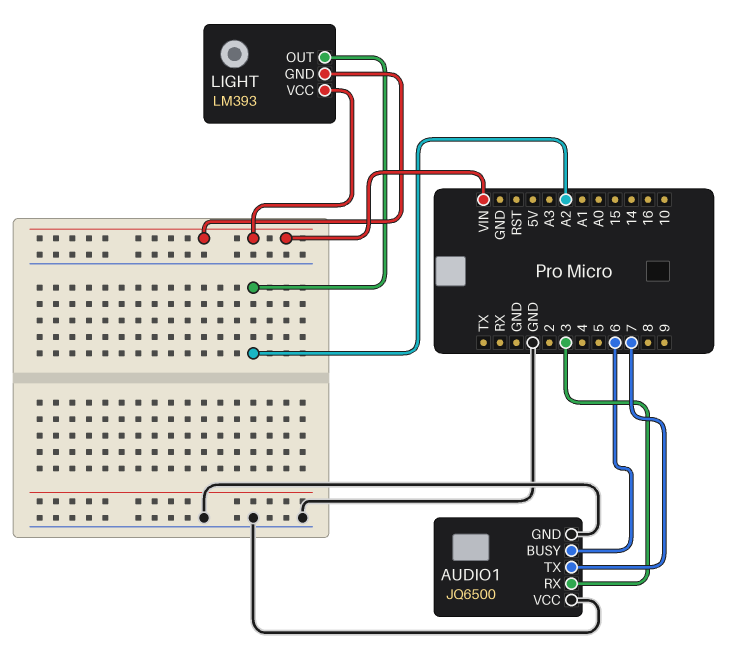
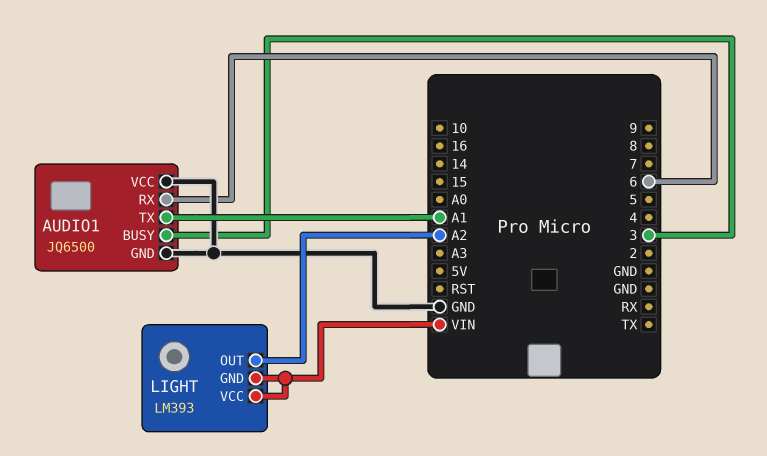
AUDIO1 pin BUSY: 6 -> 3
AUDIO1 pin RX: 3 -> 6
AUDIO1 pin TX: 7 -> A1

